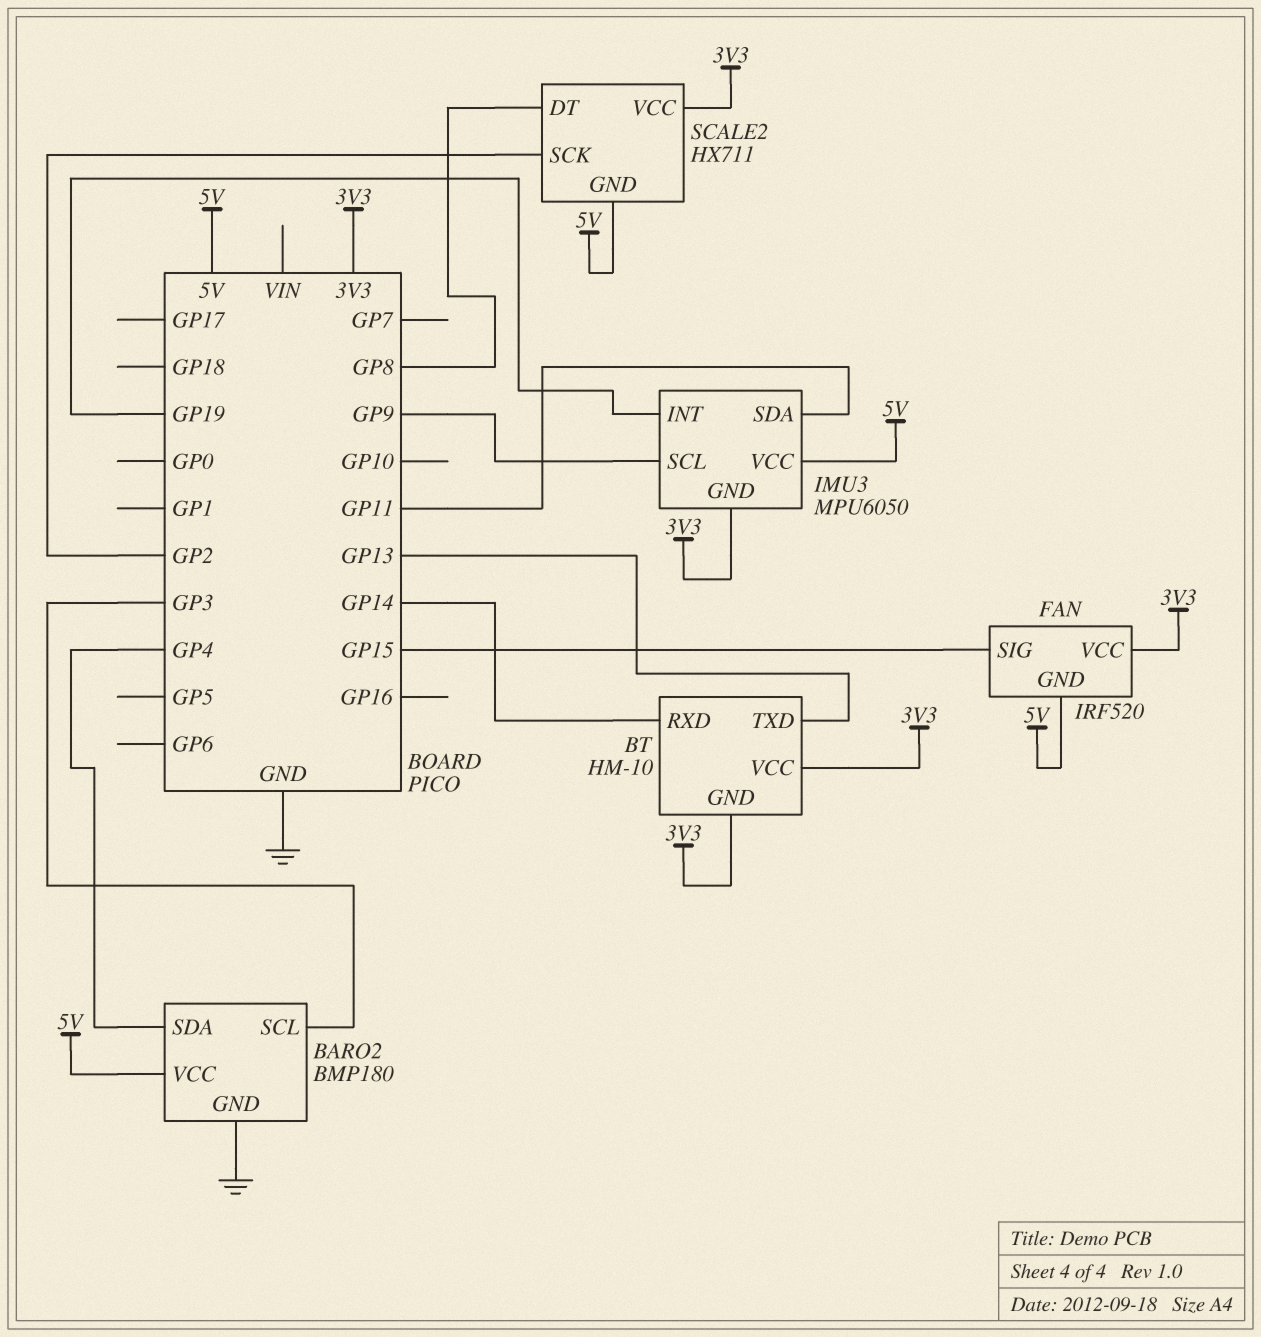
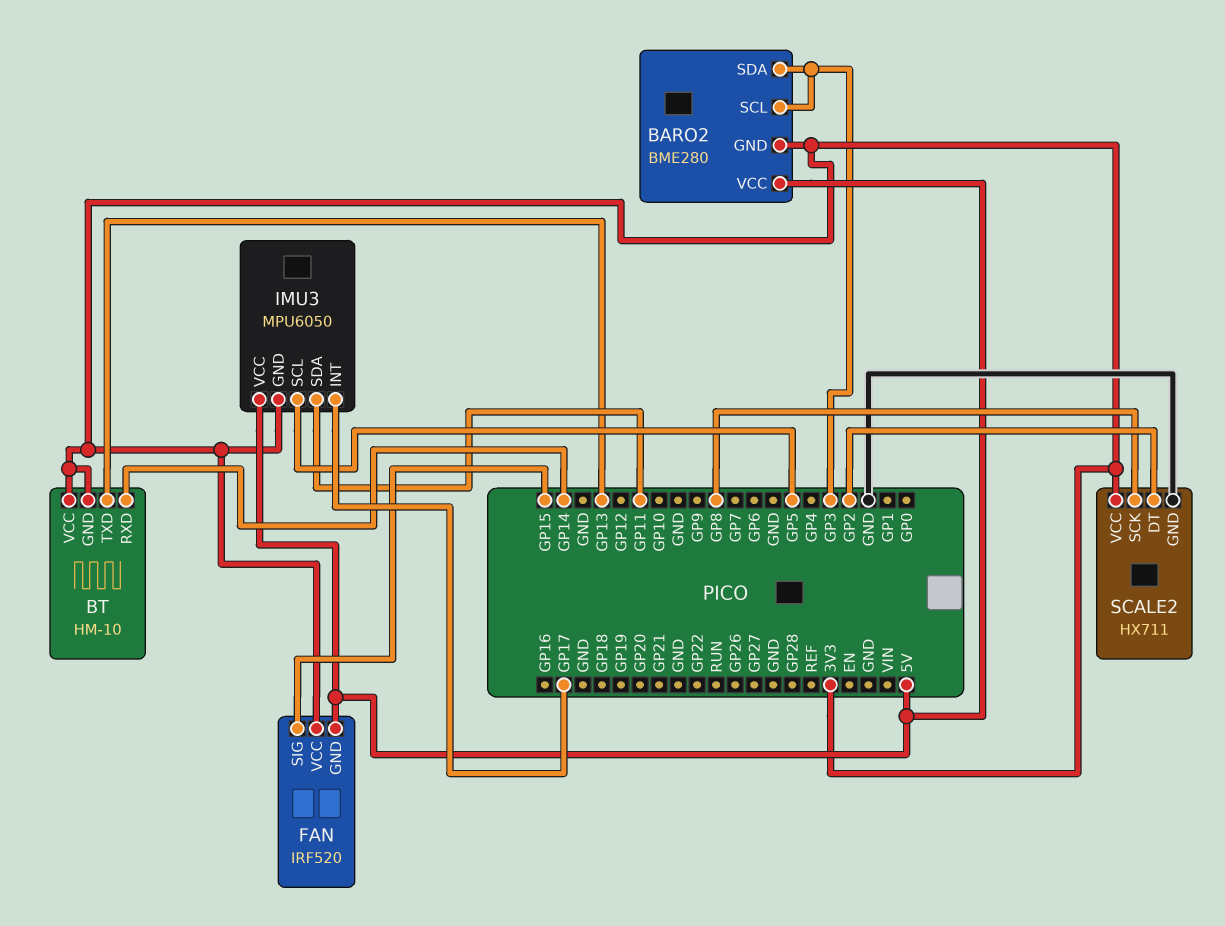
BARO2: BMP180 -> BME280
BARO2 pin GND: GND -> 3V3
BARO2 pin SDA: GP4 -> GP3
IMU3 pin INT: GP19 -> GP17
IMU3 pin SCL: GP9 -> GP5
SCALE2 pin DT: GP8 -> GP2
SCALE2 pin GND: 5V -> GND
SCALE2 pin SCK: GP2 -> GP8

